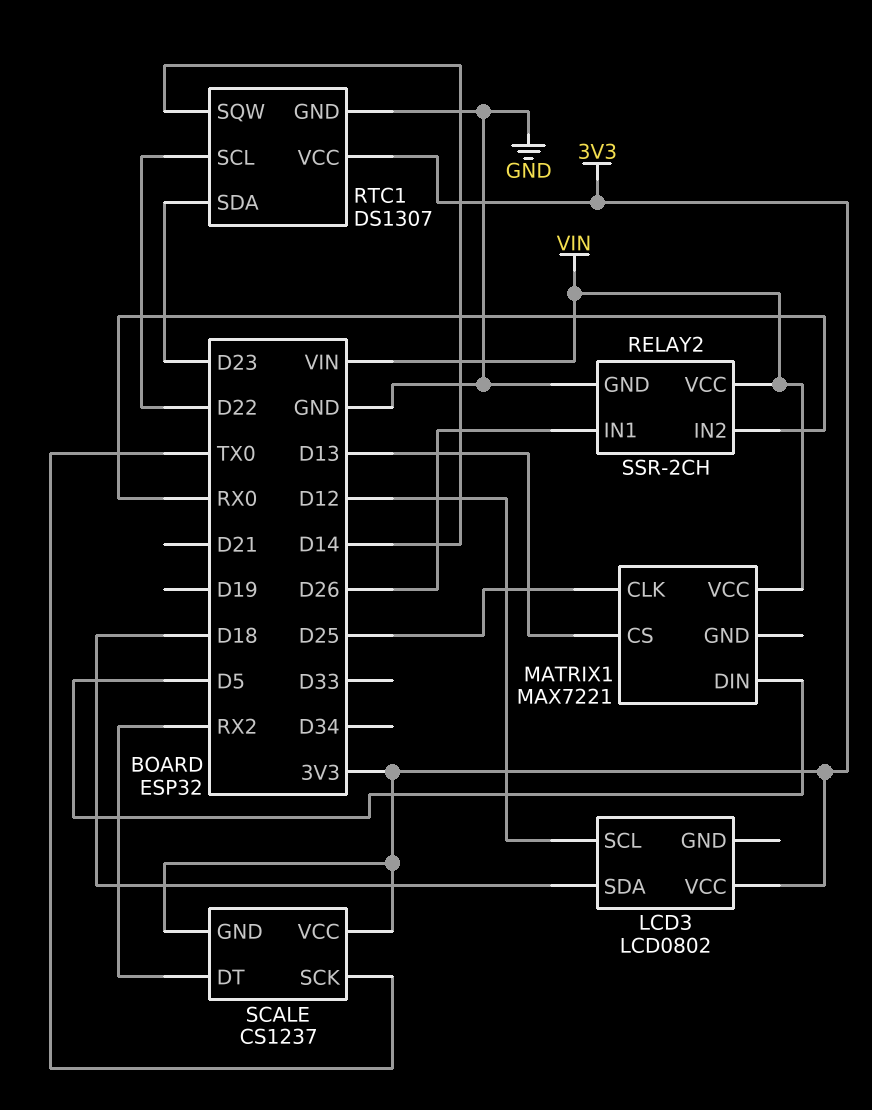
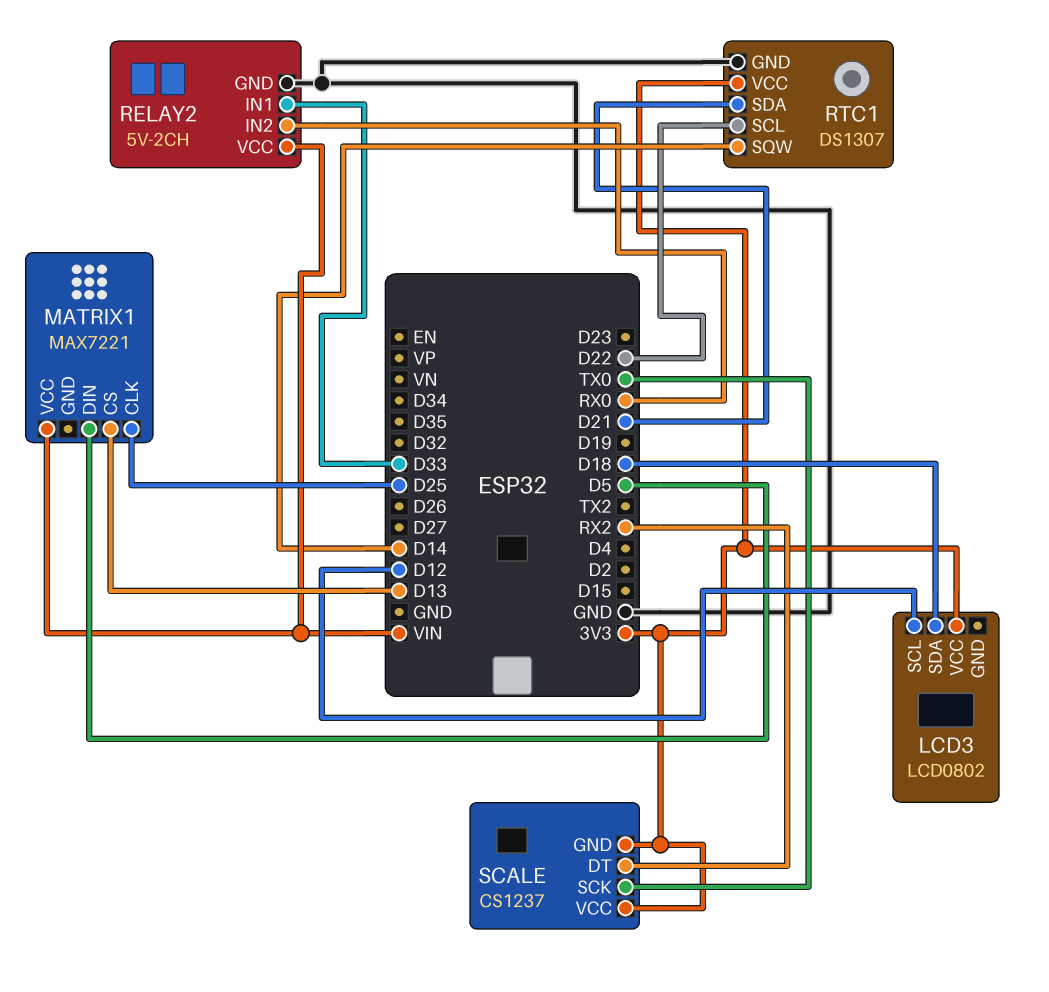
RELAY2: SSR-2CH -> 5V-2CH
RELAY2 pin IN1: D26 -> D33
RTC1 pin SDA: D23 -> D21

